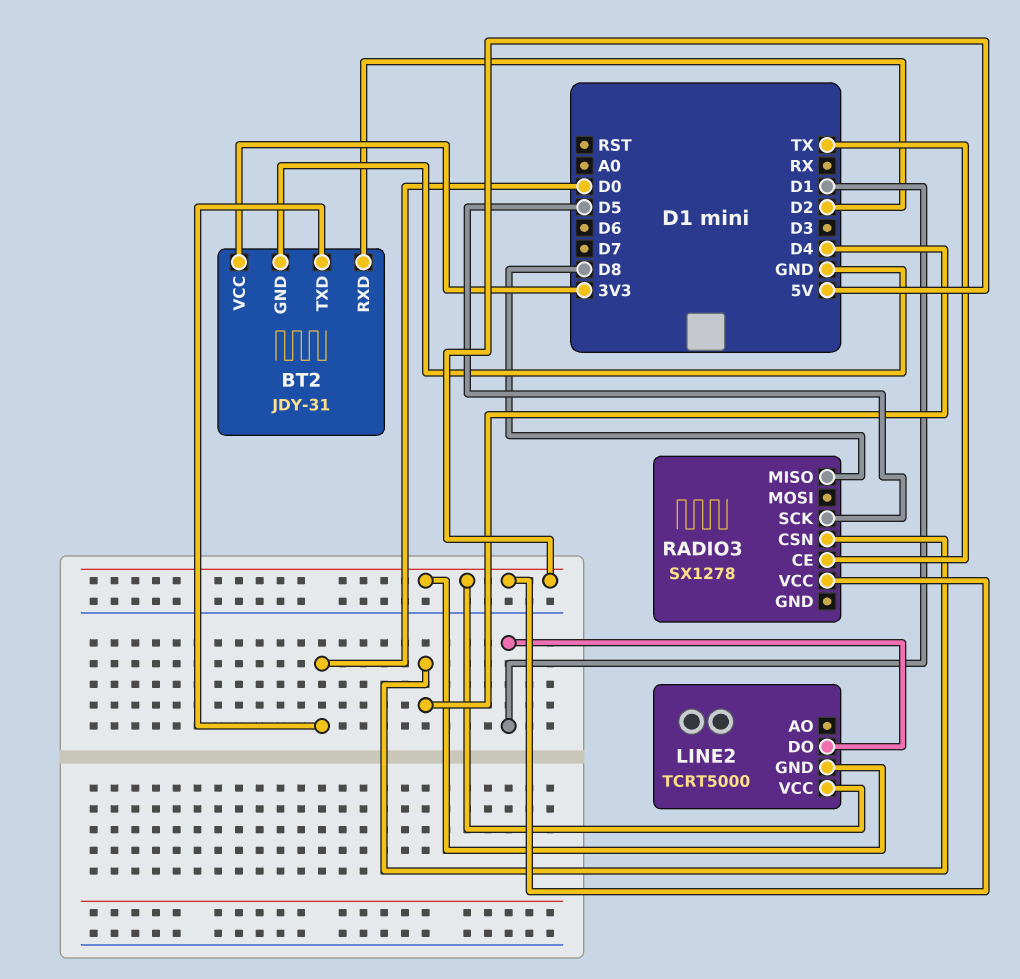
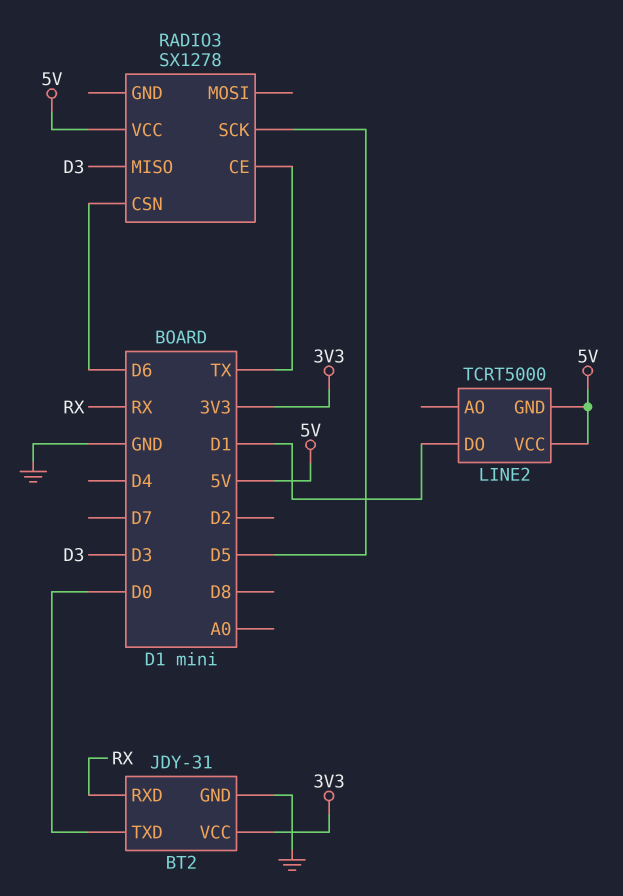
BT2 pin RXD: D2 -> RX
RADIO3 pin CSN: D4 -> D6
RADIO3 pin MISO: D8 -> D3

